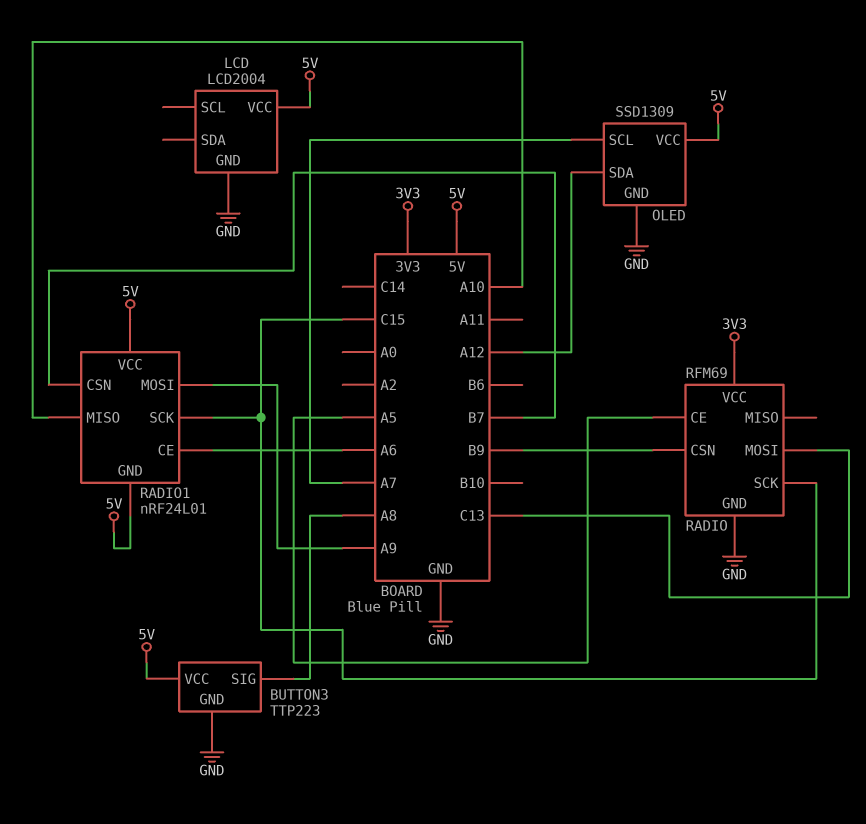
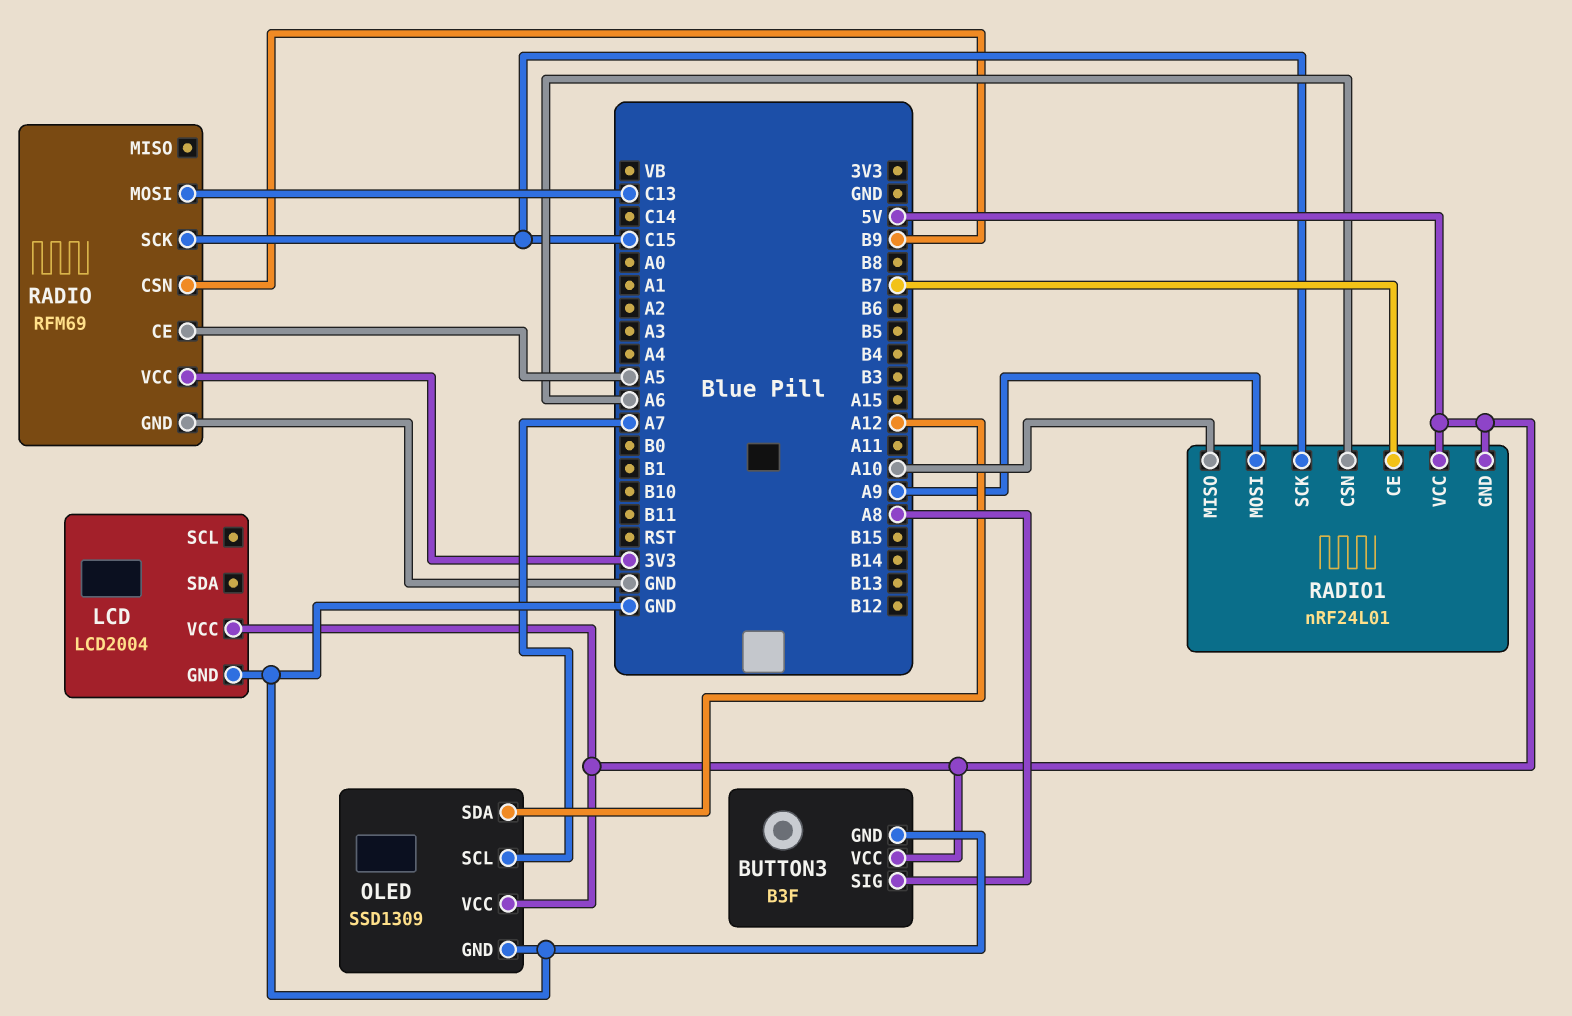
BUTTON3: TTP223 -> B3F
RADIO1 pin CE: A6 -> B7
RADIO1 pin CSN: B7 -> A6

